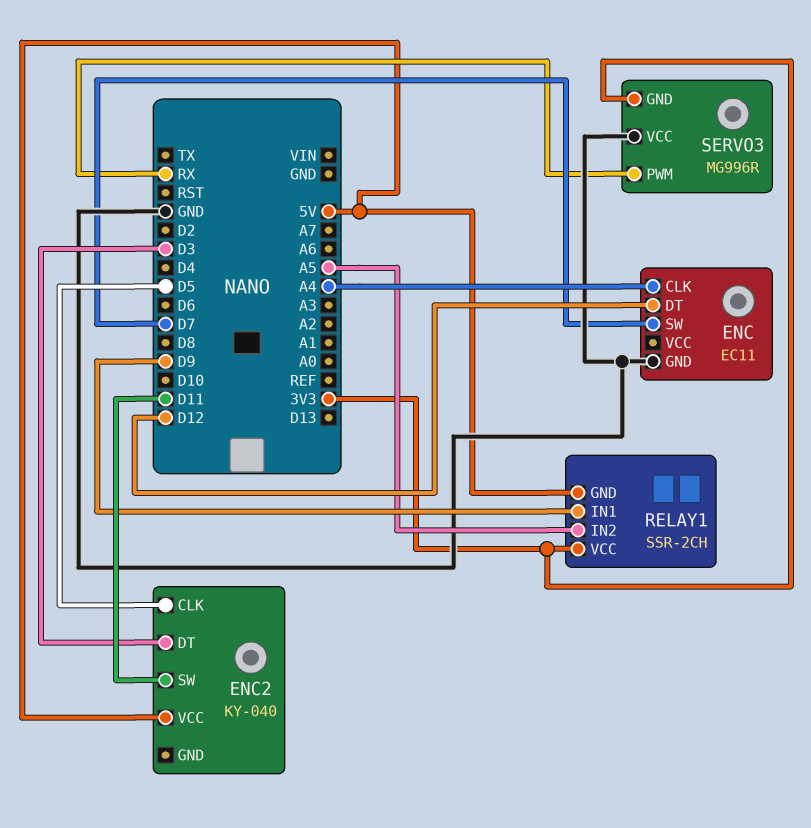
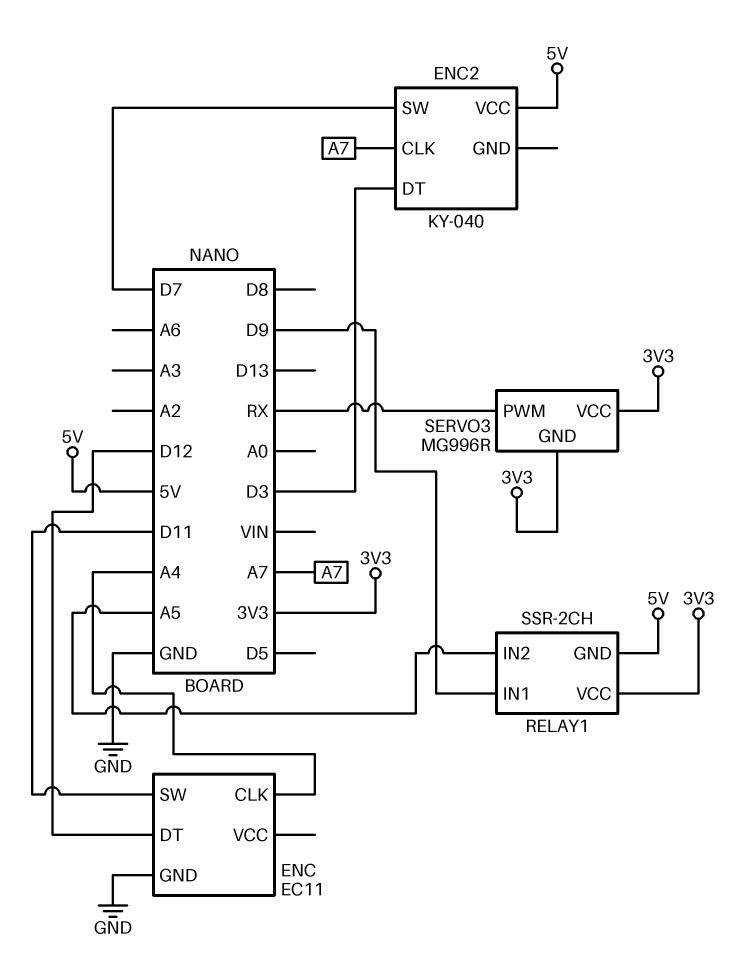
ENC pin SW: D7 -> D11
ENC2 pin CLK: D5 -> A7
ENC2 pin SW: D11 -> D7
SERVO3 pin VCC: GND -> 3V3

